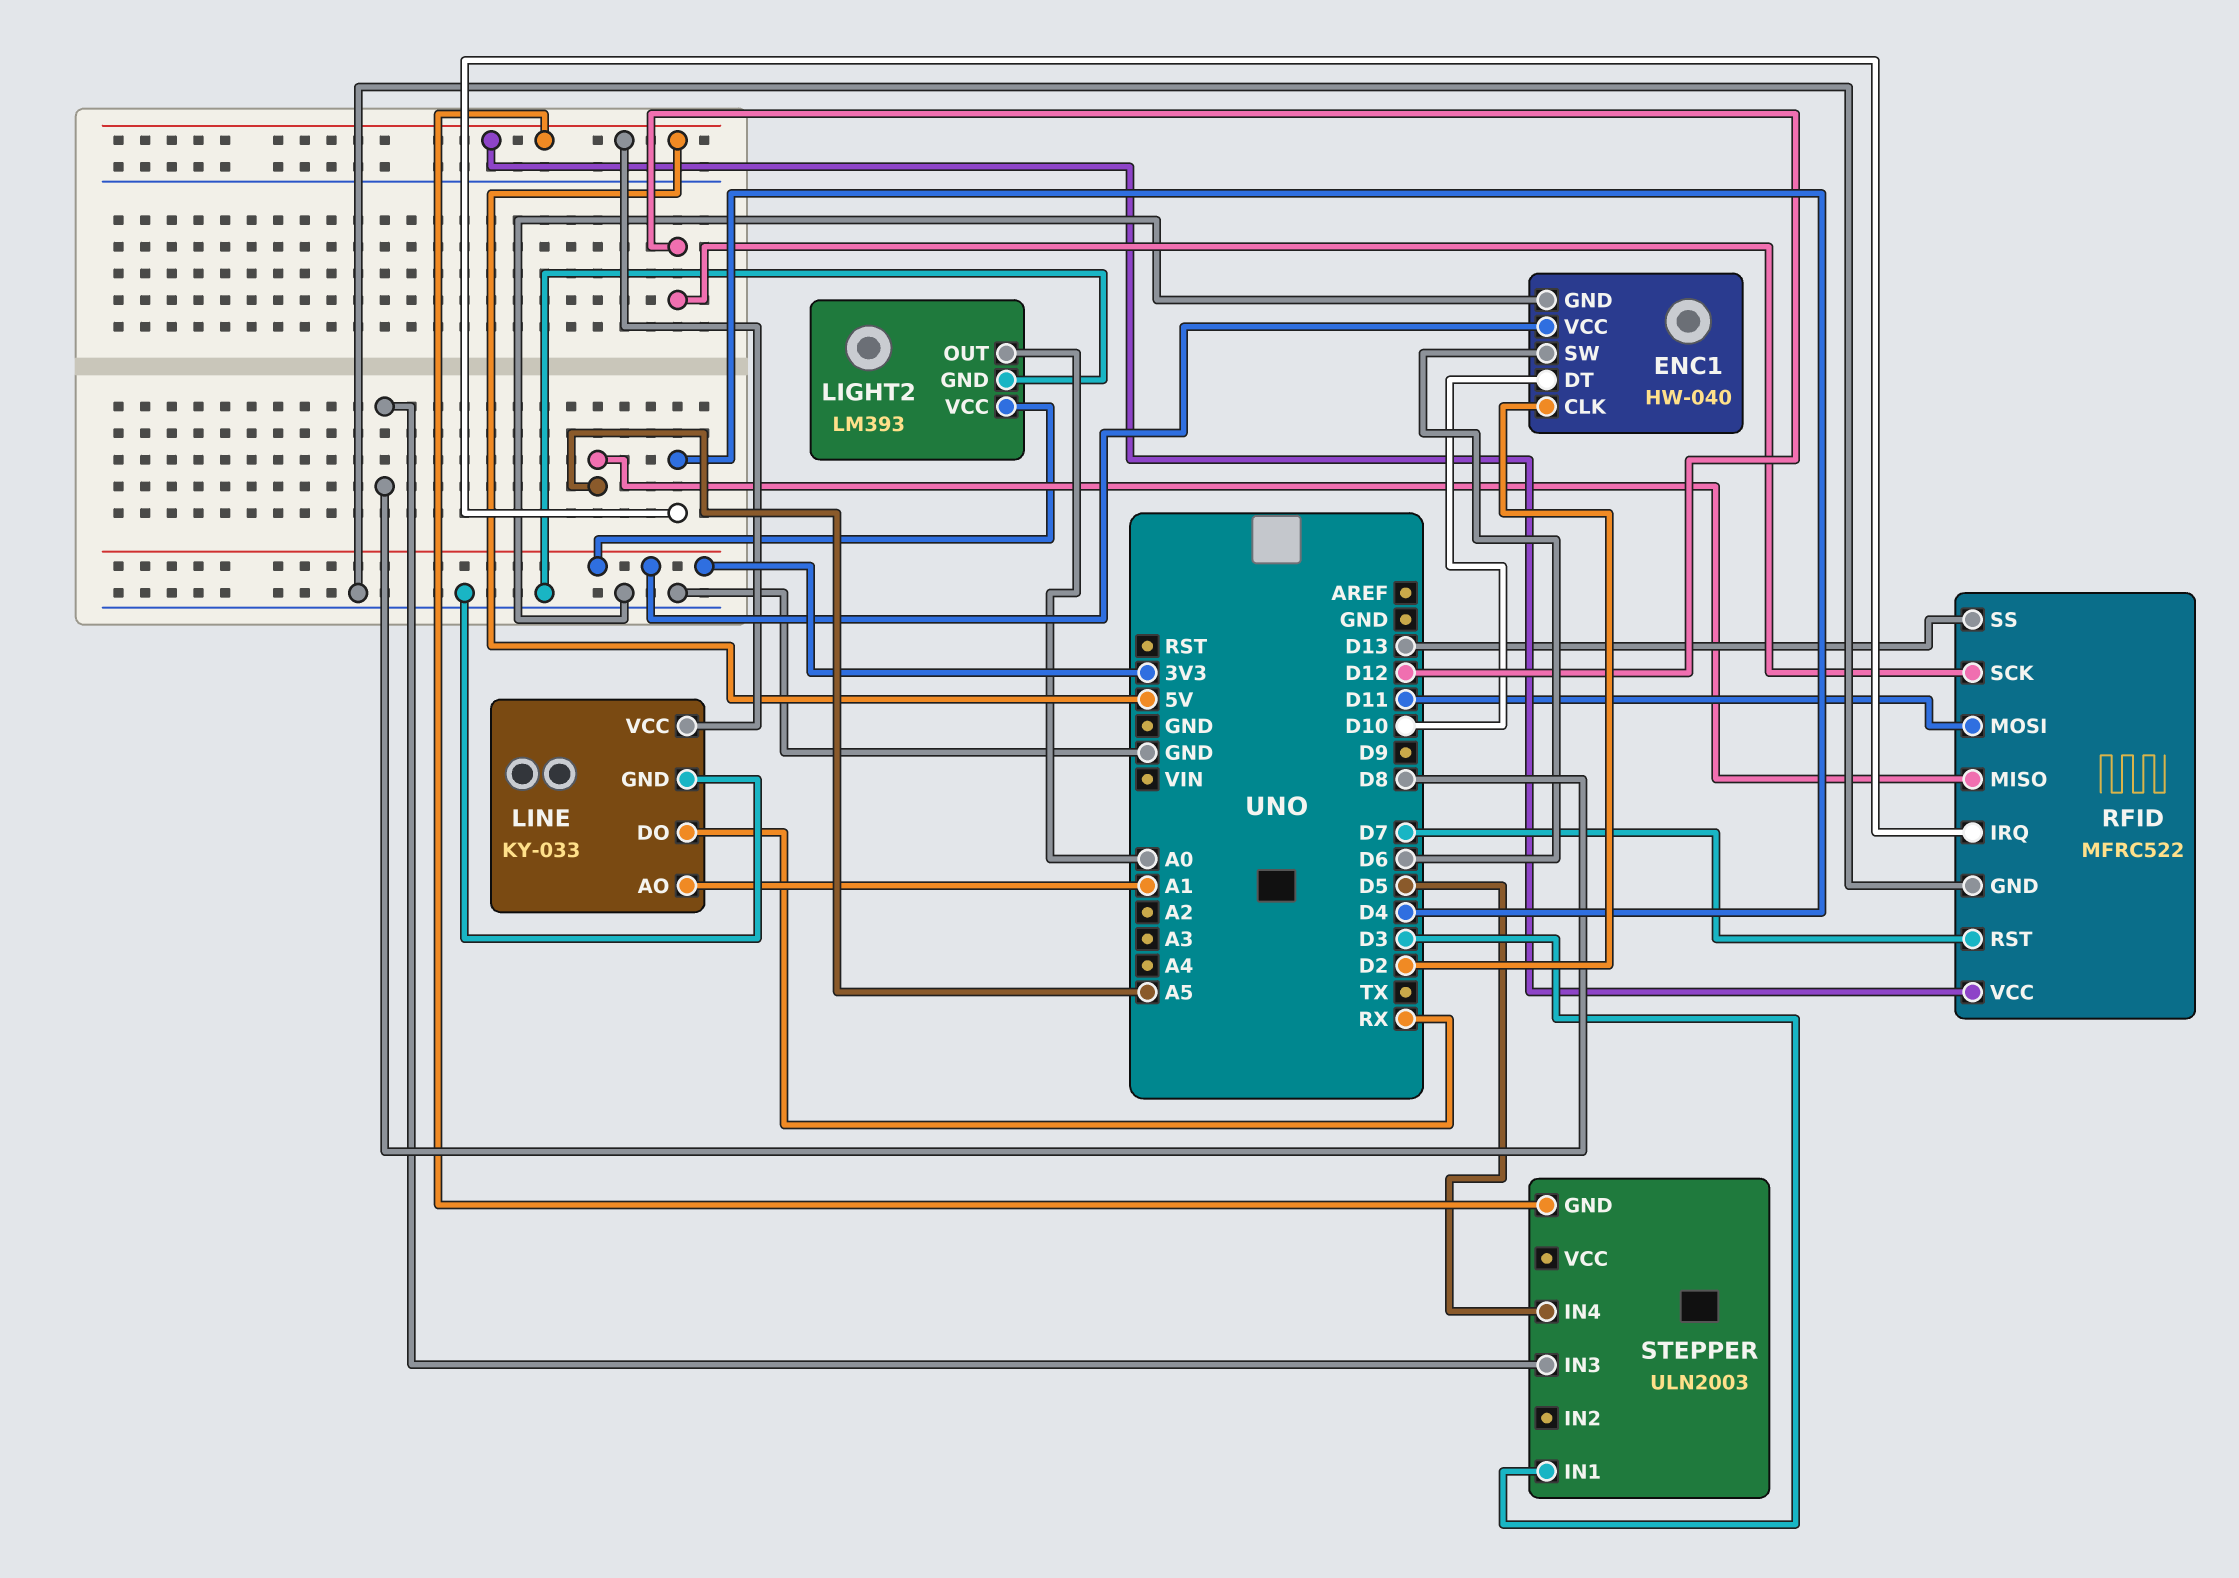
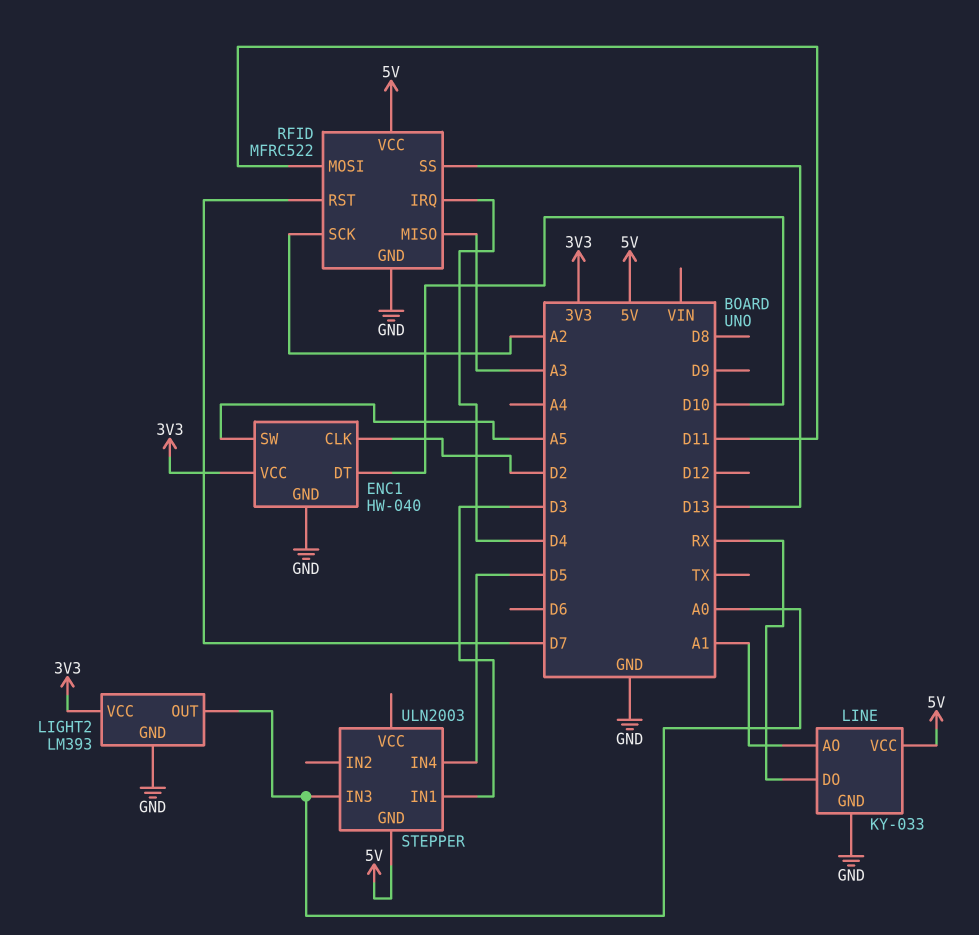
ENC1 pin SW: D6 -> A5
RFID pin MISO: A5 -> A3
RFID pin SCK: D12 -> A2
STEPPER pin IN3: D8 -> A0

